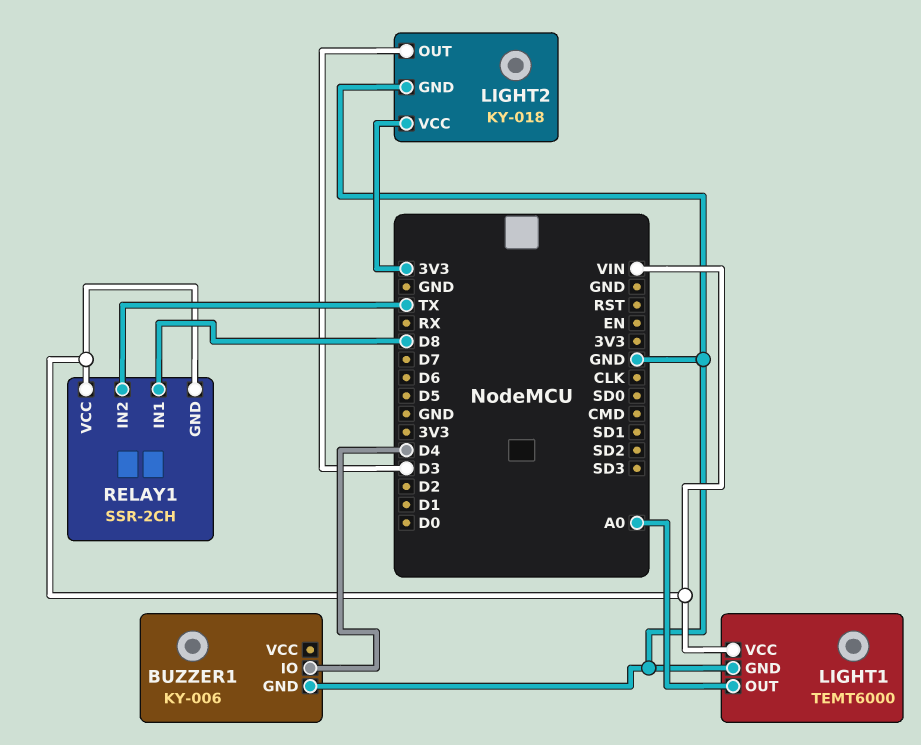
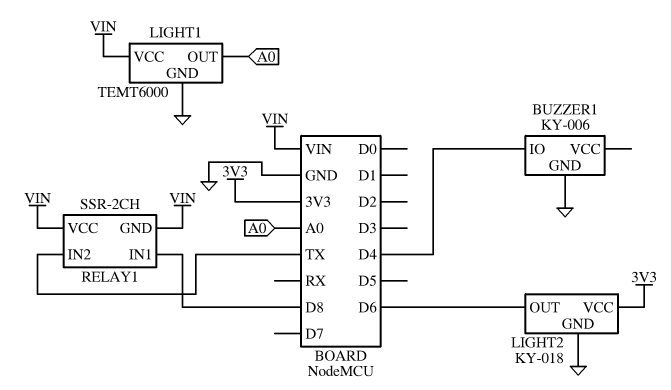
LIGHT2 pin OUT: D3 -> D6

